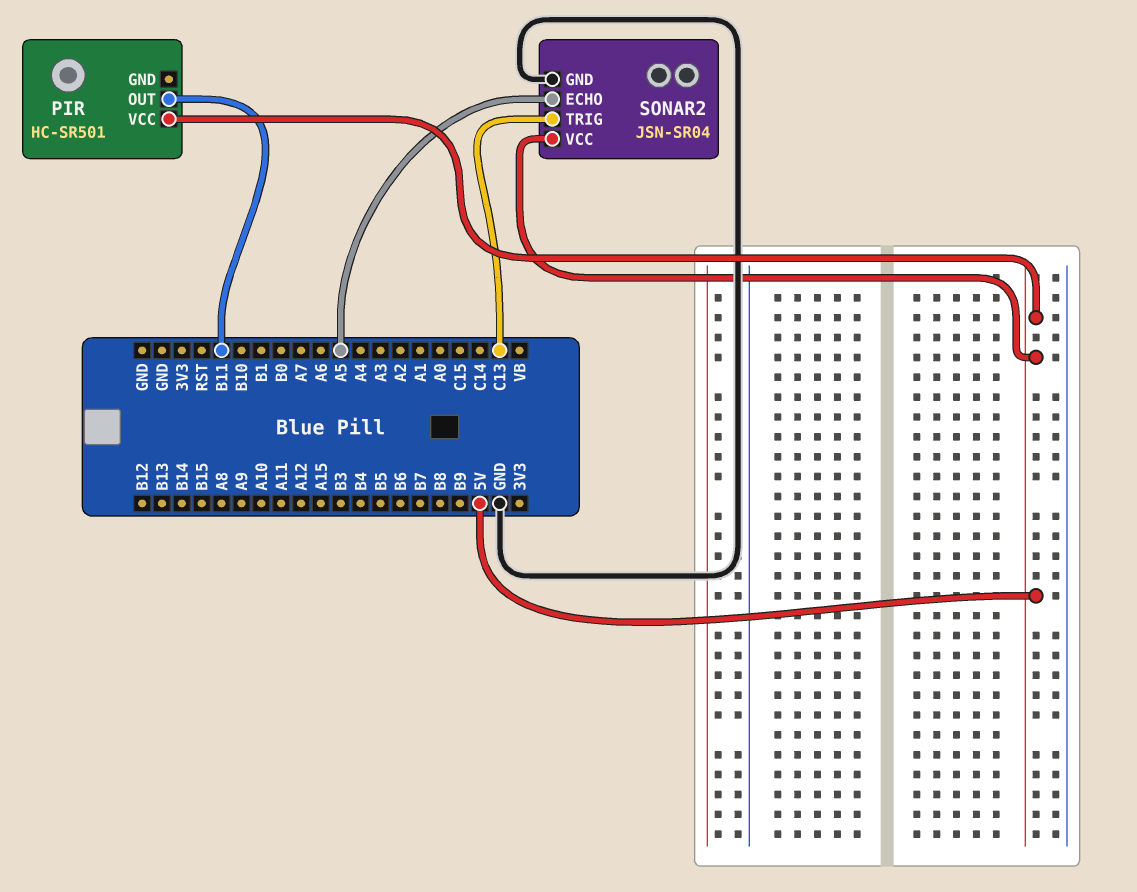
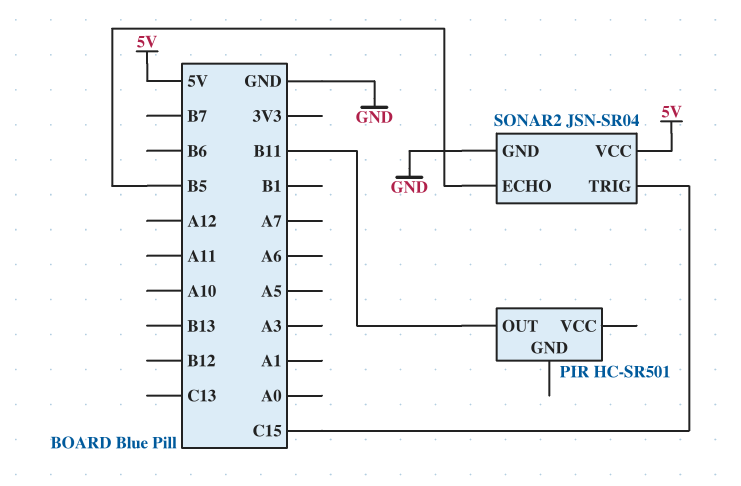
PIR pin VCC: 5V -> none
SONAR2 pin ECHO: A5 -> B5
SONAR2 pin TRIG: C13 -> C15

